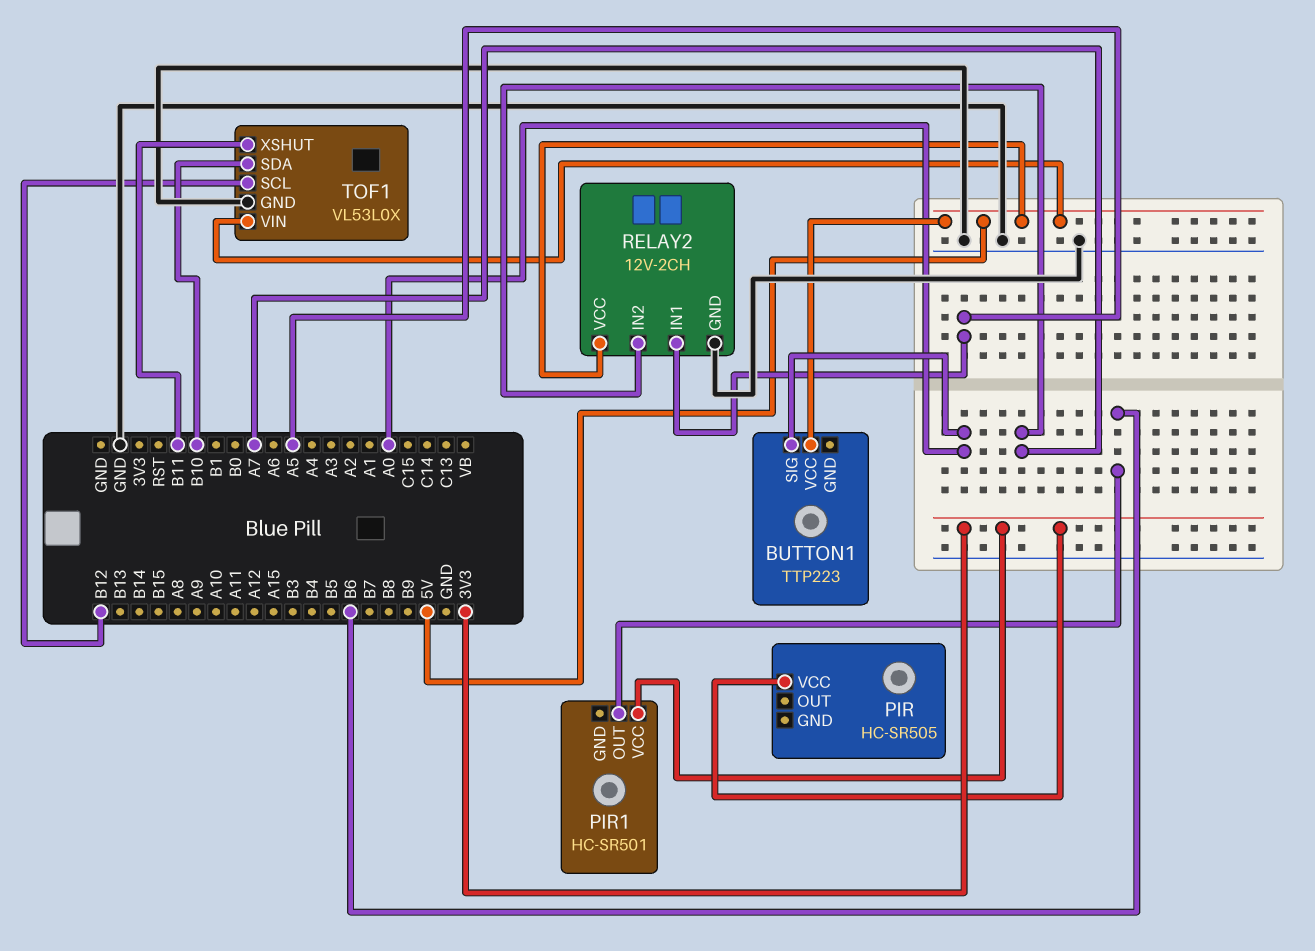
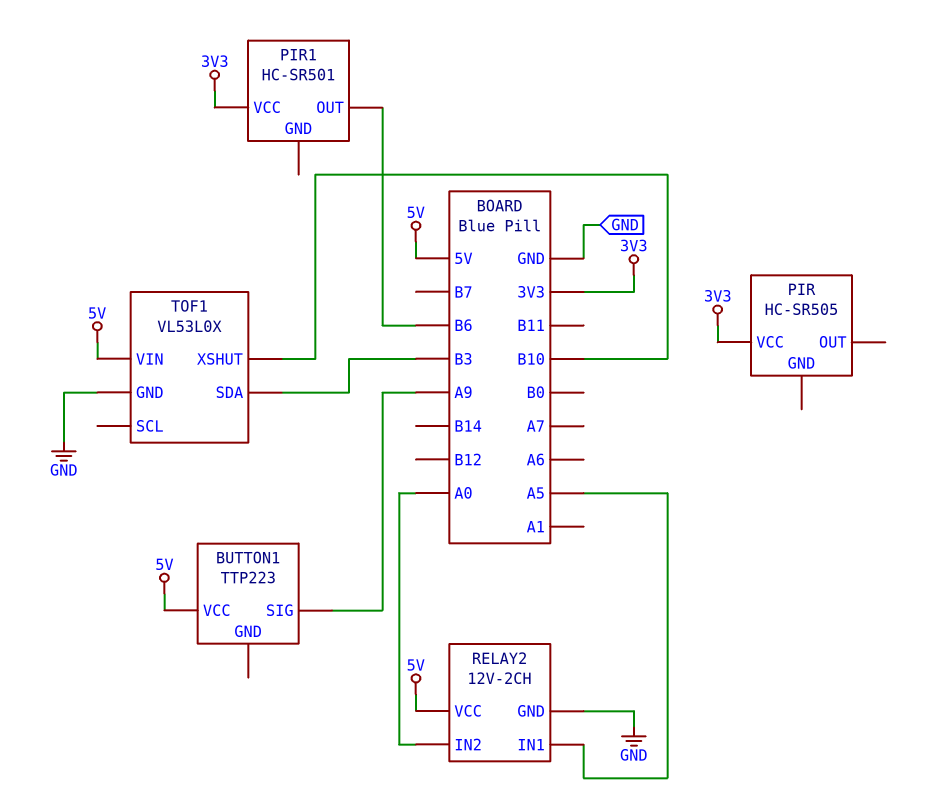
BUTTON1 pin SIG: A0 -> A9
RELAY2 pin IN2: A7 -> A0
TOF1 pin SCL: B12 -> none
TOF1 pin SDA: B10 -> B3
TOF1 pin XSHUT: B11 -> B10

